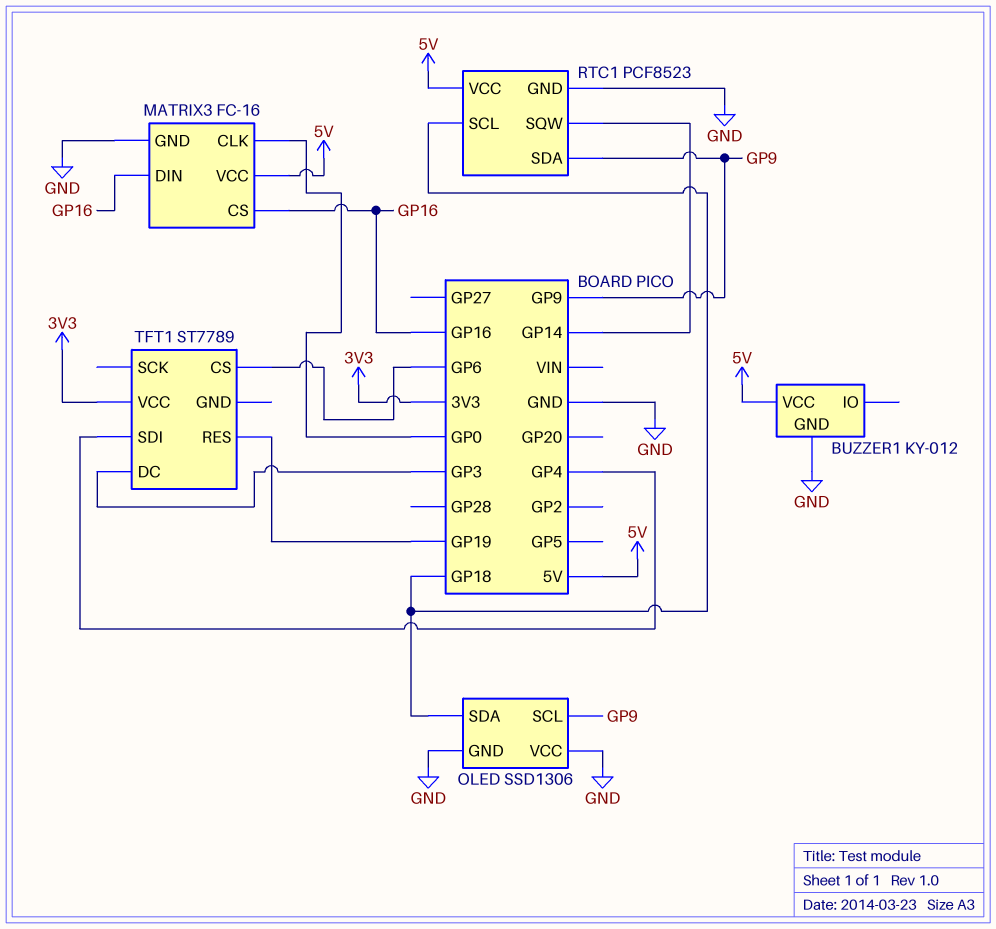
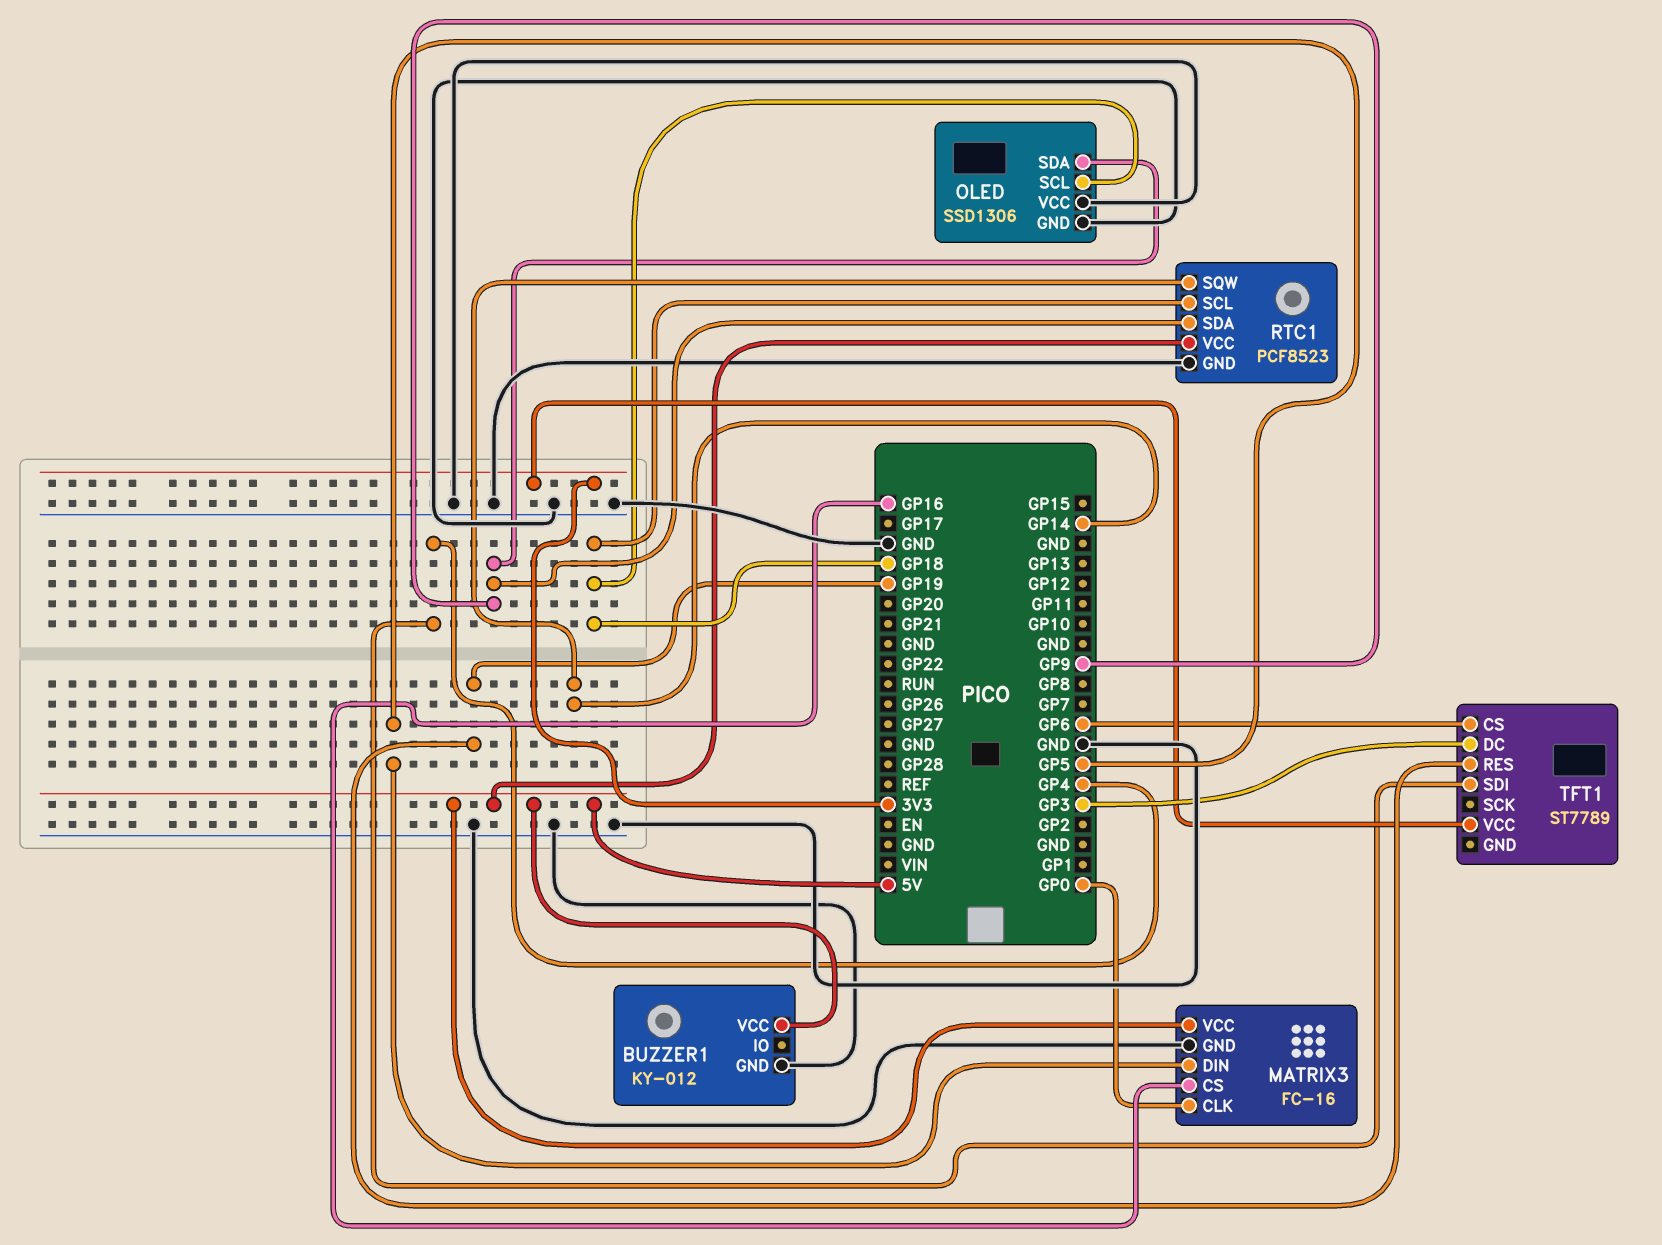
MATRIX3 pin DIN: GP16 -> GP5
OLED pin SCL: GP9 -> GP18
OLED pin SDA: GP18 -> GP9

